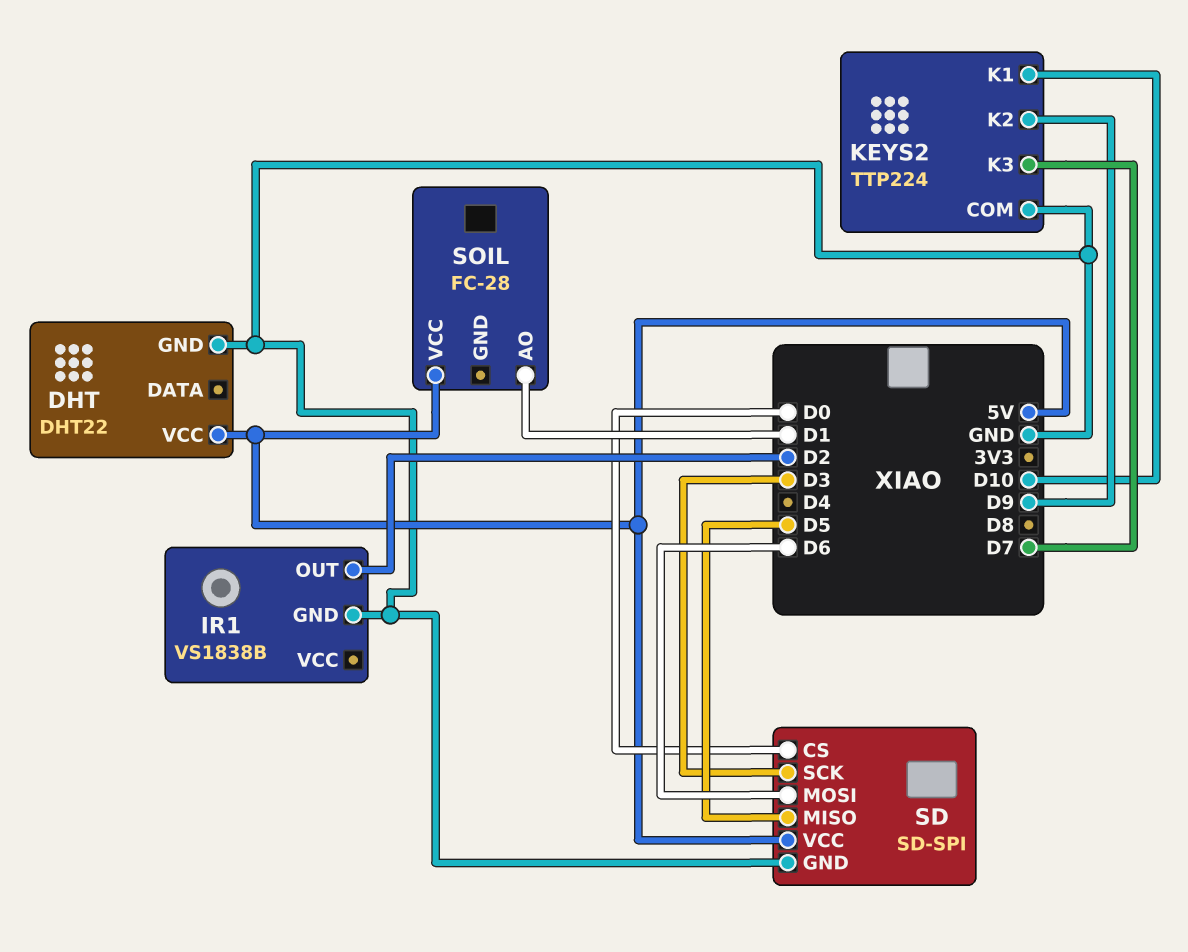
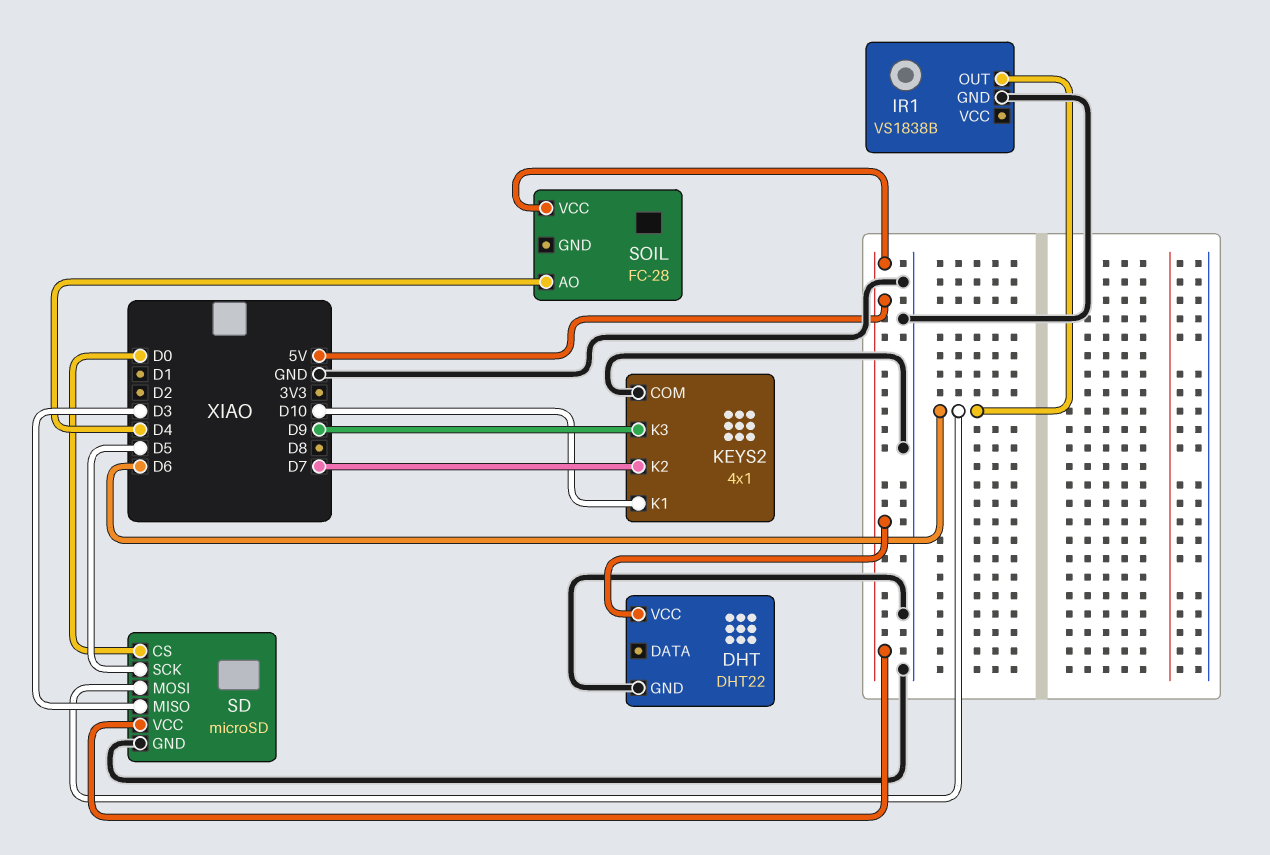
IR1 pin OUT: D2 -> D6
KEYS2: TTP224 -> 4x1
KEYS2 pin K2: D9 -> D7
KEYS2 pin K3: D7 -> D9
SD: SD-SPI -> microSD
SD pin MISO: D5 -> D3
SD pin SCK: D3 -> D5
SOIL pin AO: D1 -> D4

